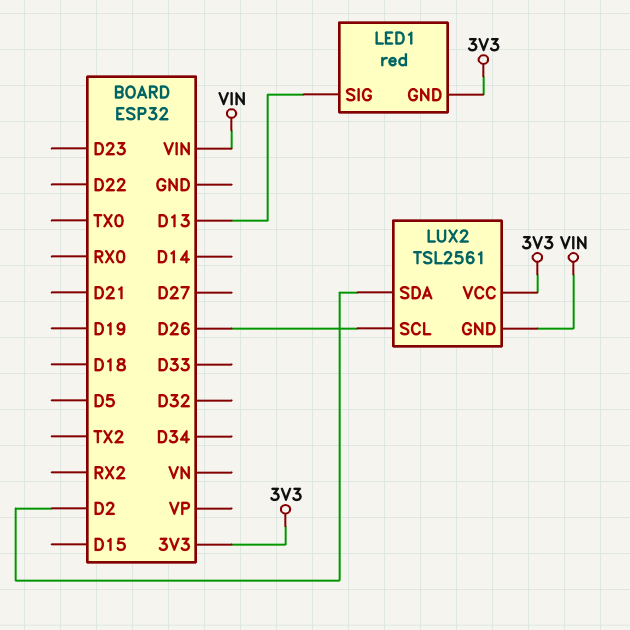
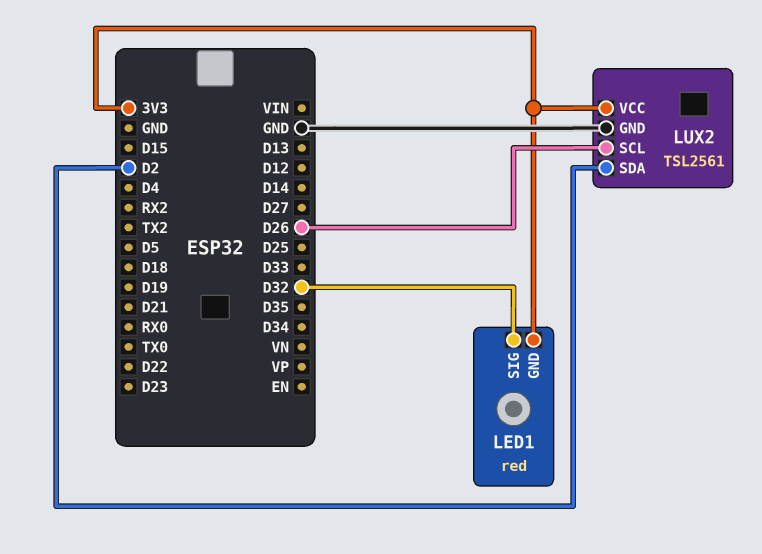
LED1 pin SIG: D13 -> D32
LUX2 pin GND: VIN -> GND

